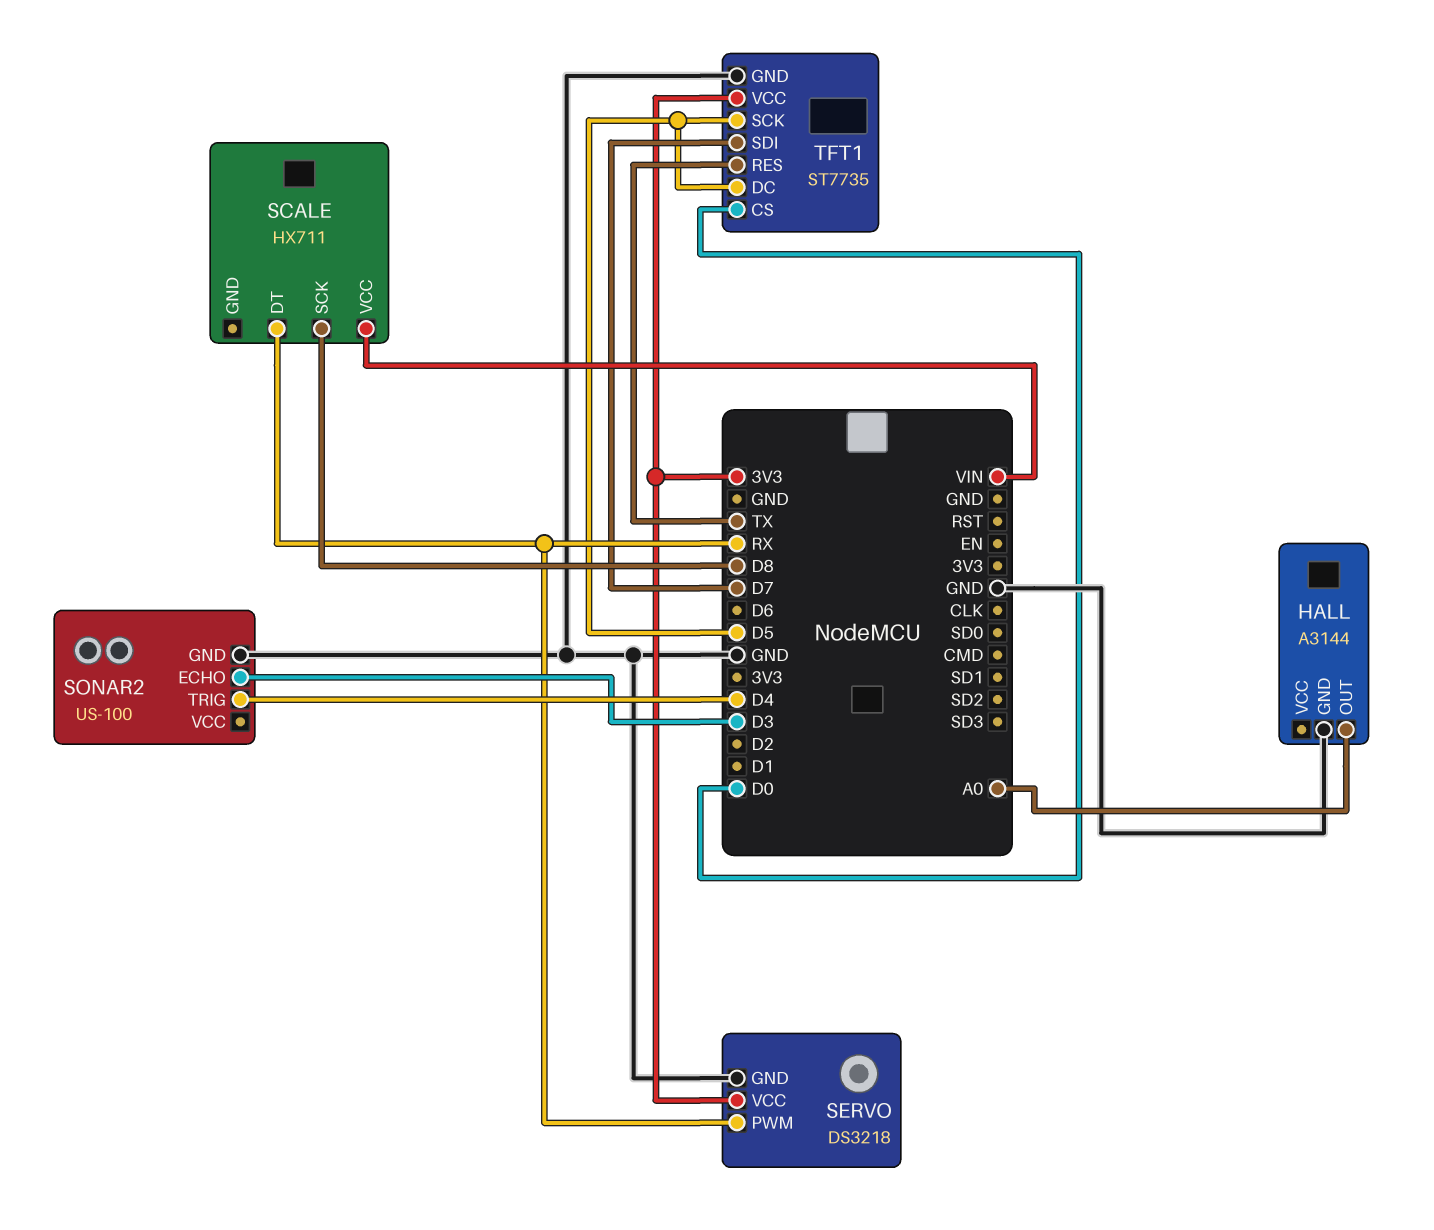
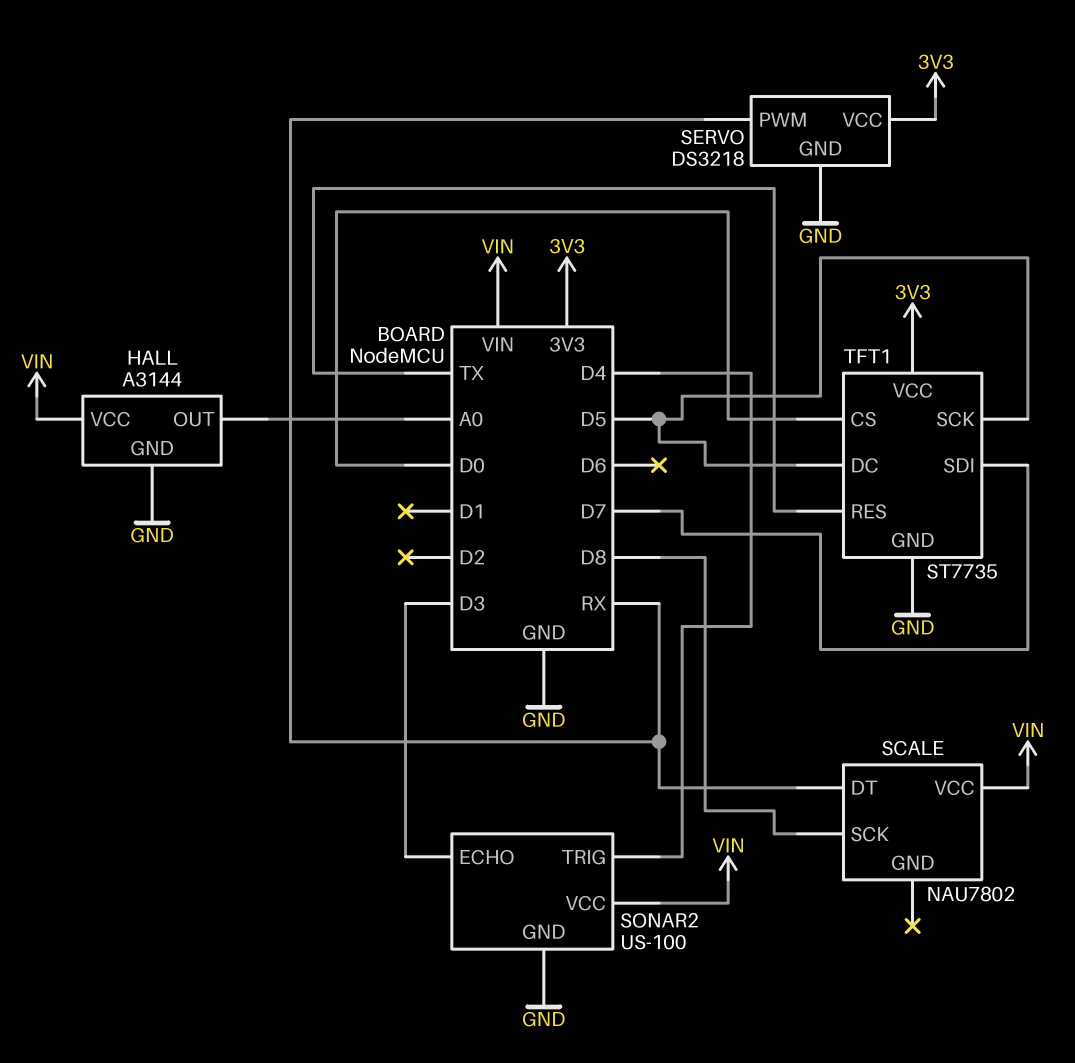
HALL pin VCC: none -> VIN
SCALE: HX711 -> NAU7802
SONAR2 pin VCC: none -> VIN

